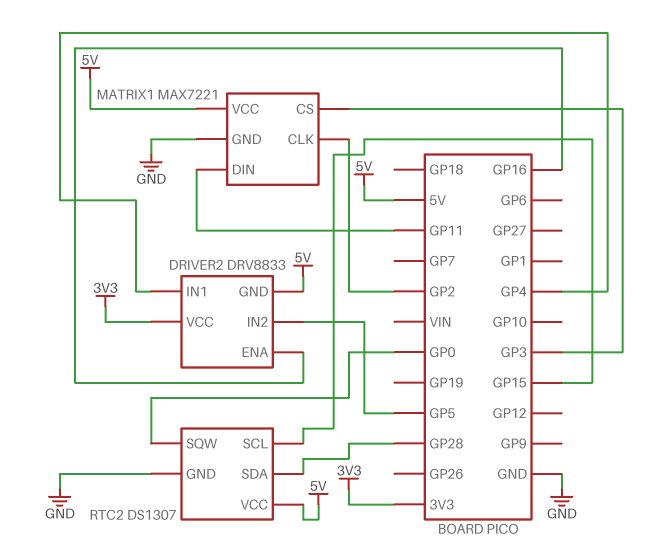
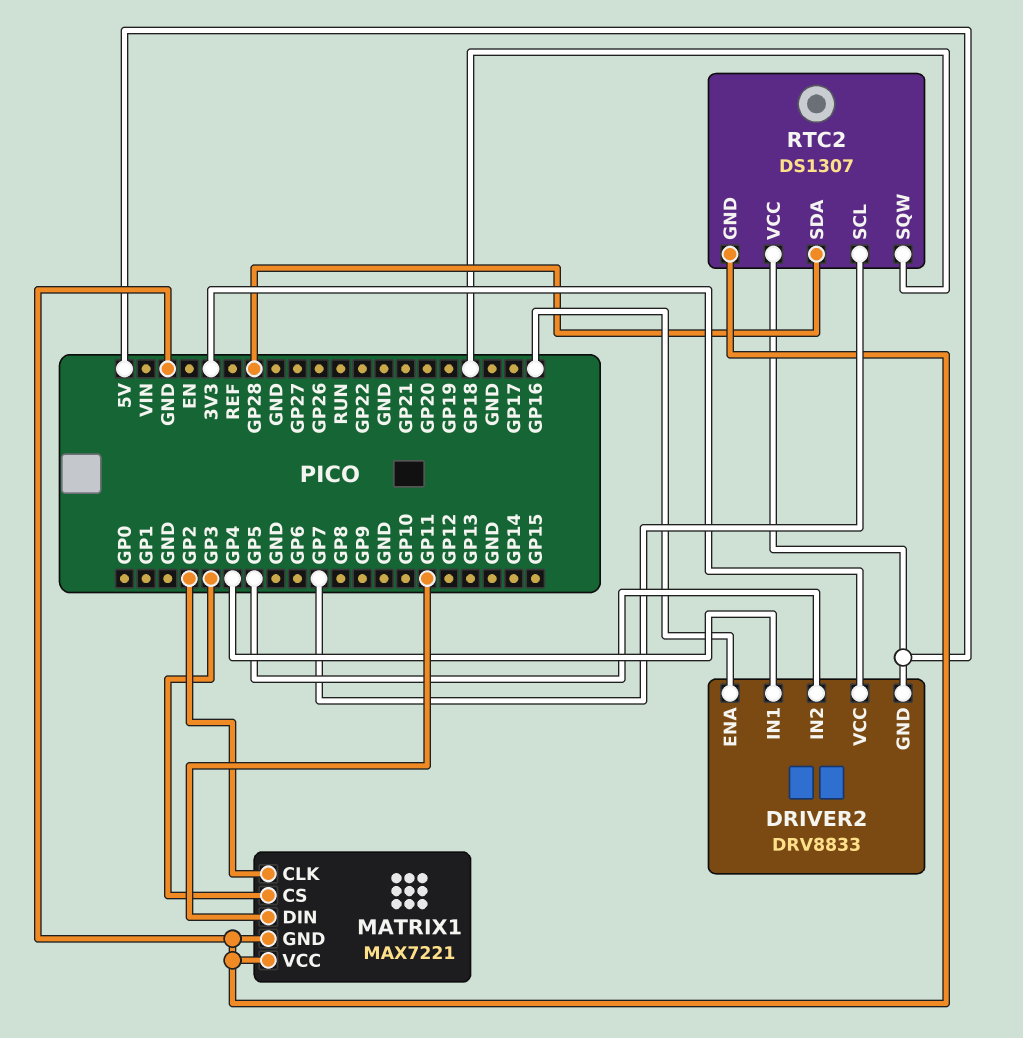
MATRIX1 pin VCC: 5V -> GND
RTC2 pin SCL: GP15 -> GP7
RTC2 pin SQW: GP0 -> GP18

